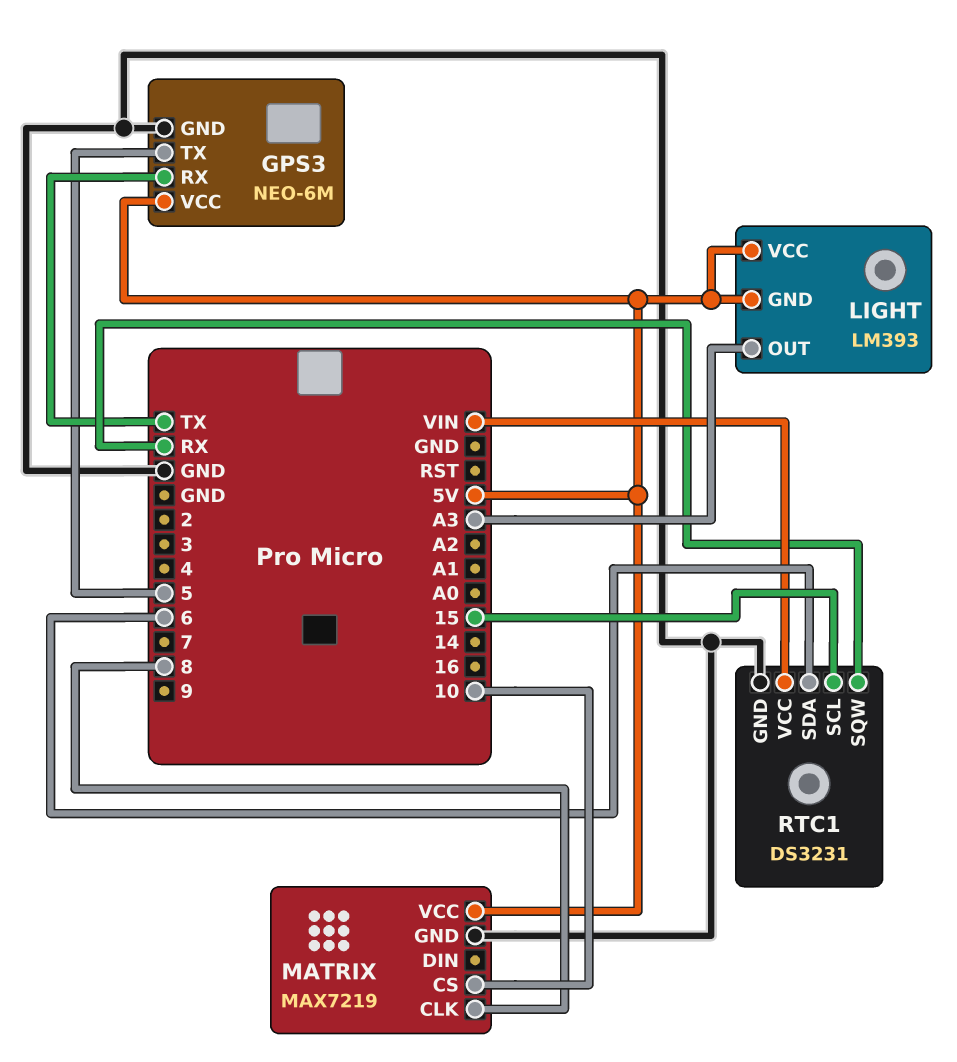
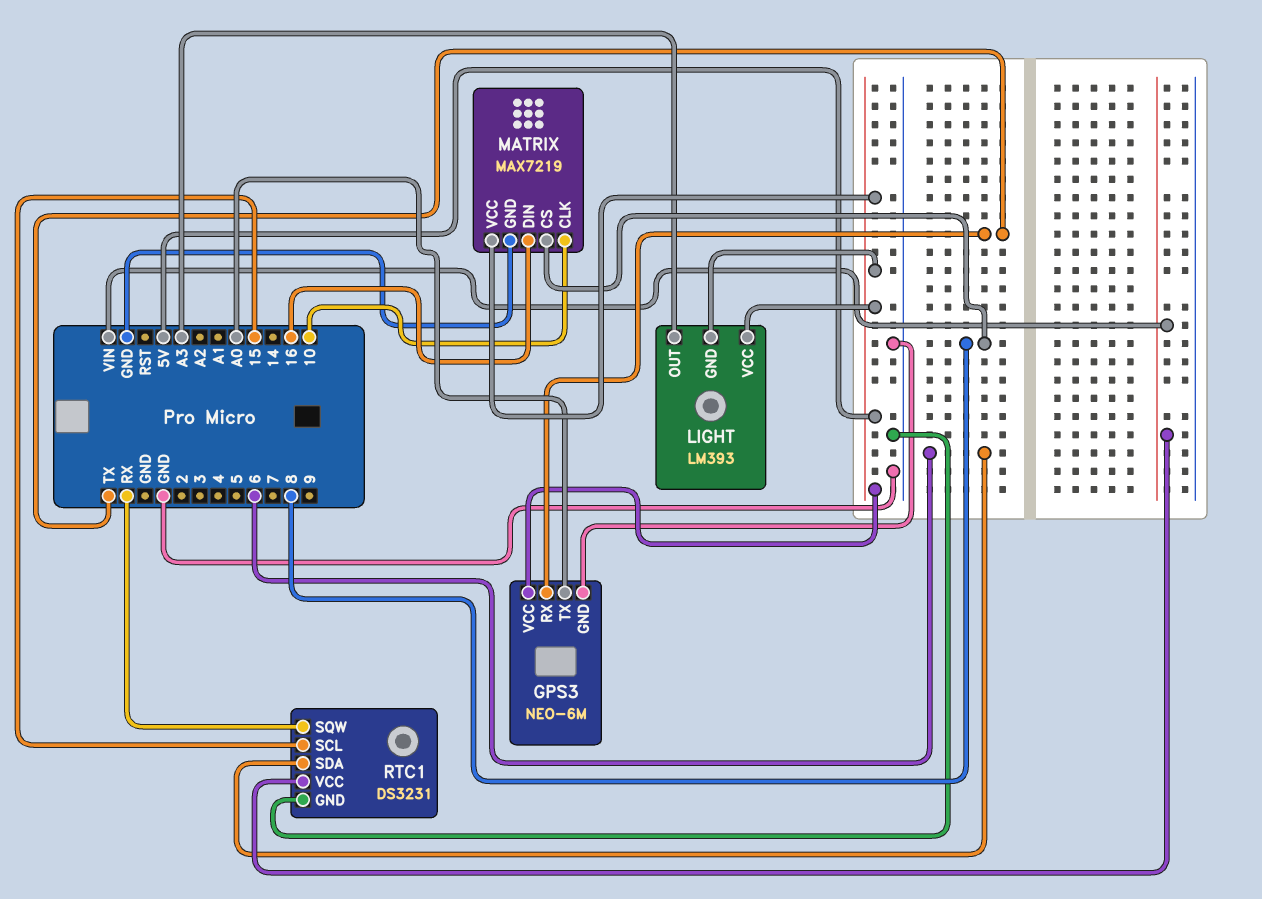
GPS3 pin TX: 5 -> A0
MATRIX pin CLK: 8 -> 10
MATRIX pin CS: 10 -> 8
MATRIX pin DIN: none -> 16

